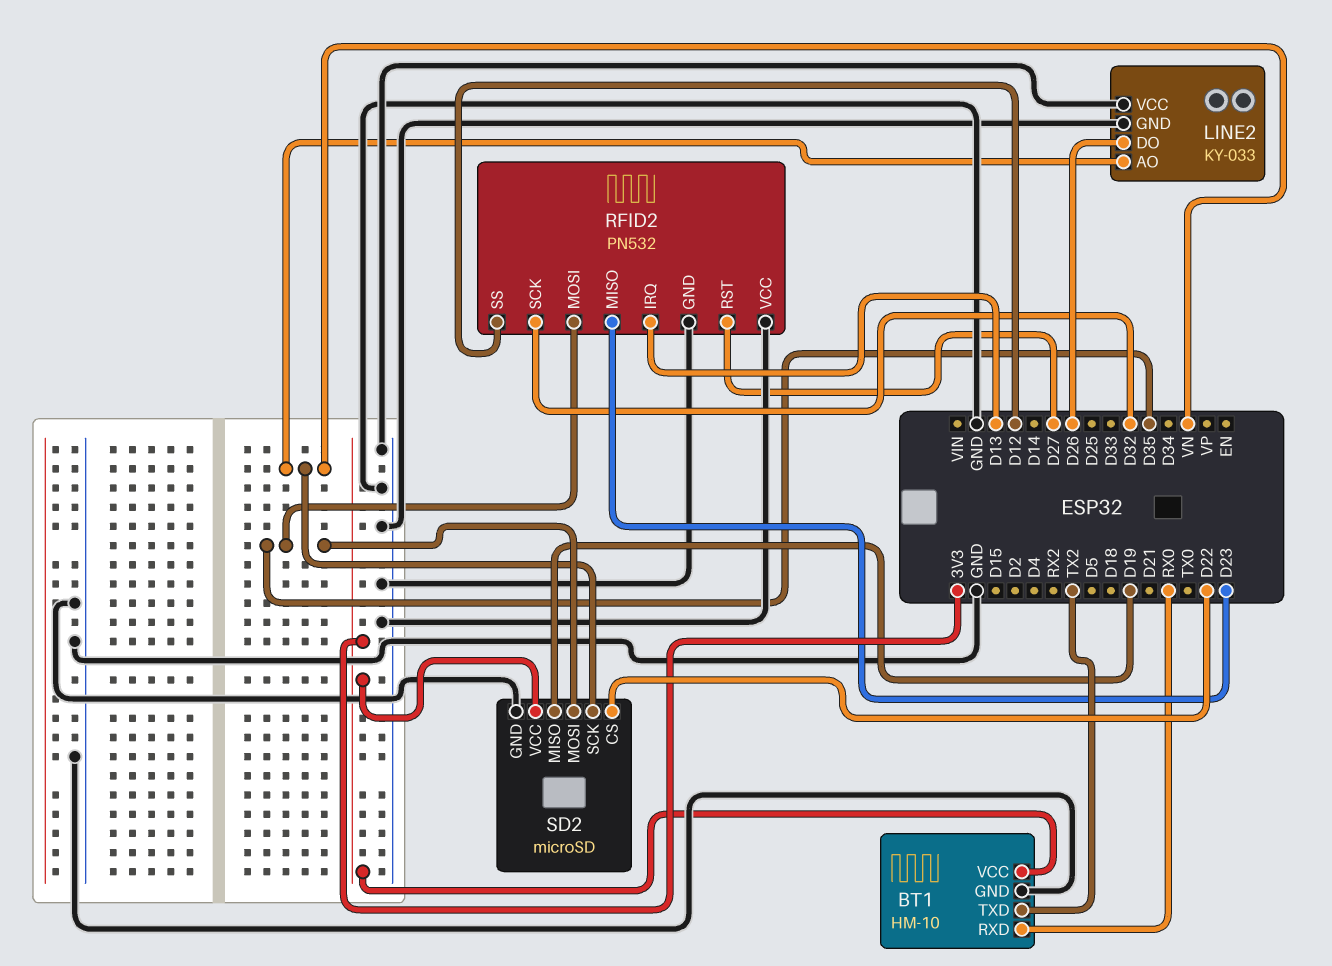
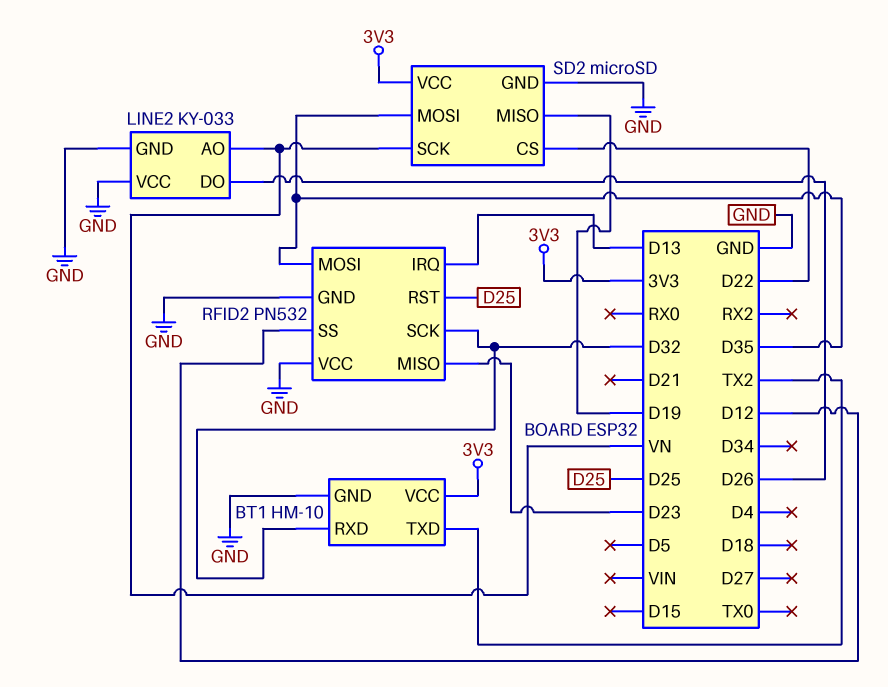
BT1 pin RXD: RX0 -> D32
RFID2 pin RST: D27 -> D25

